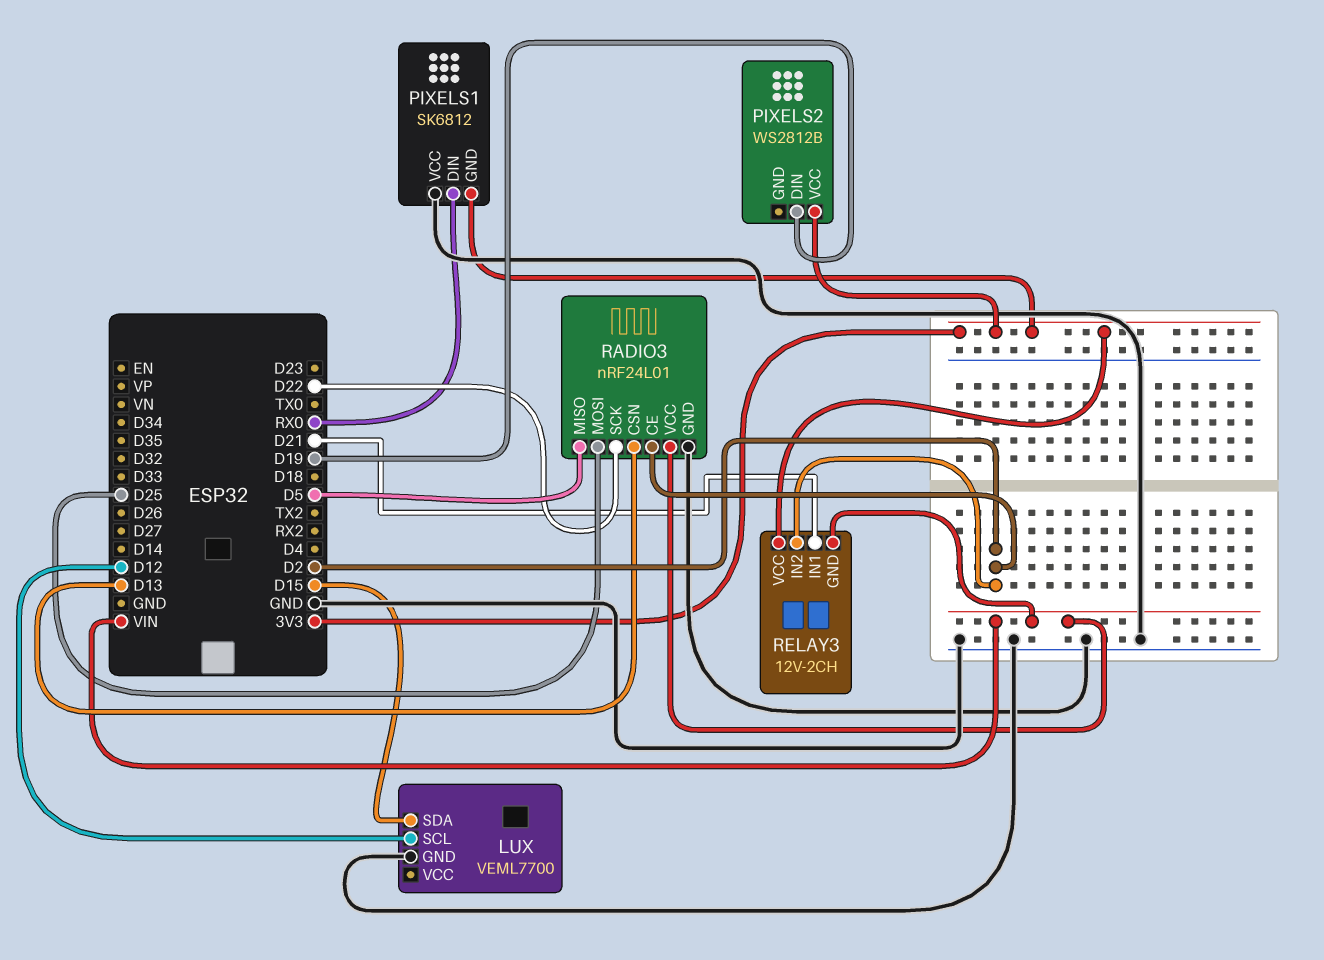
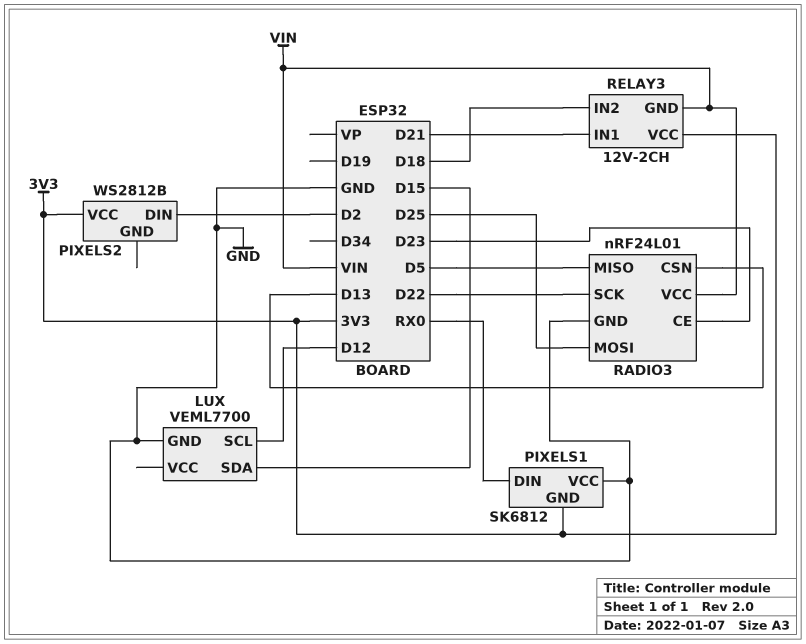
PIXELS2 pin DIN: D19 -> D2
RADIO3 pin CE: D2 -> D23
RELAY3 pin IN2: D2 -> D18

